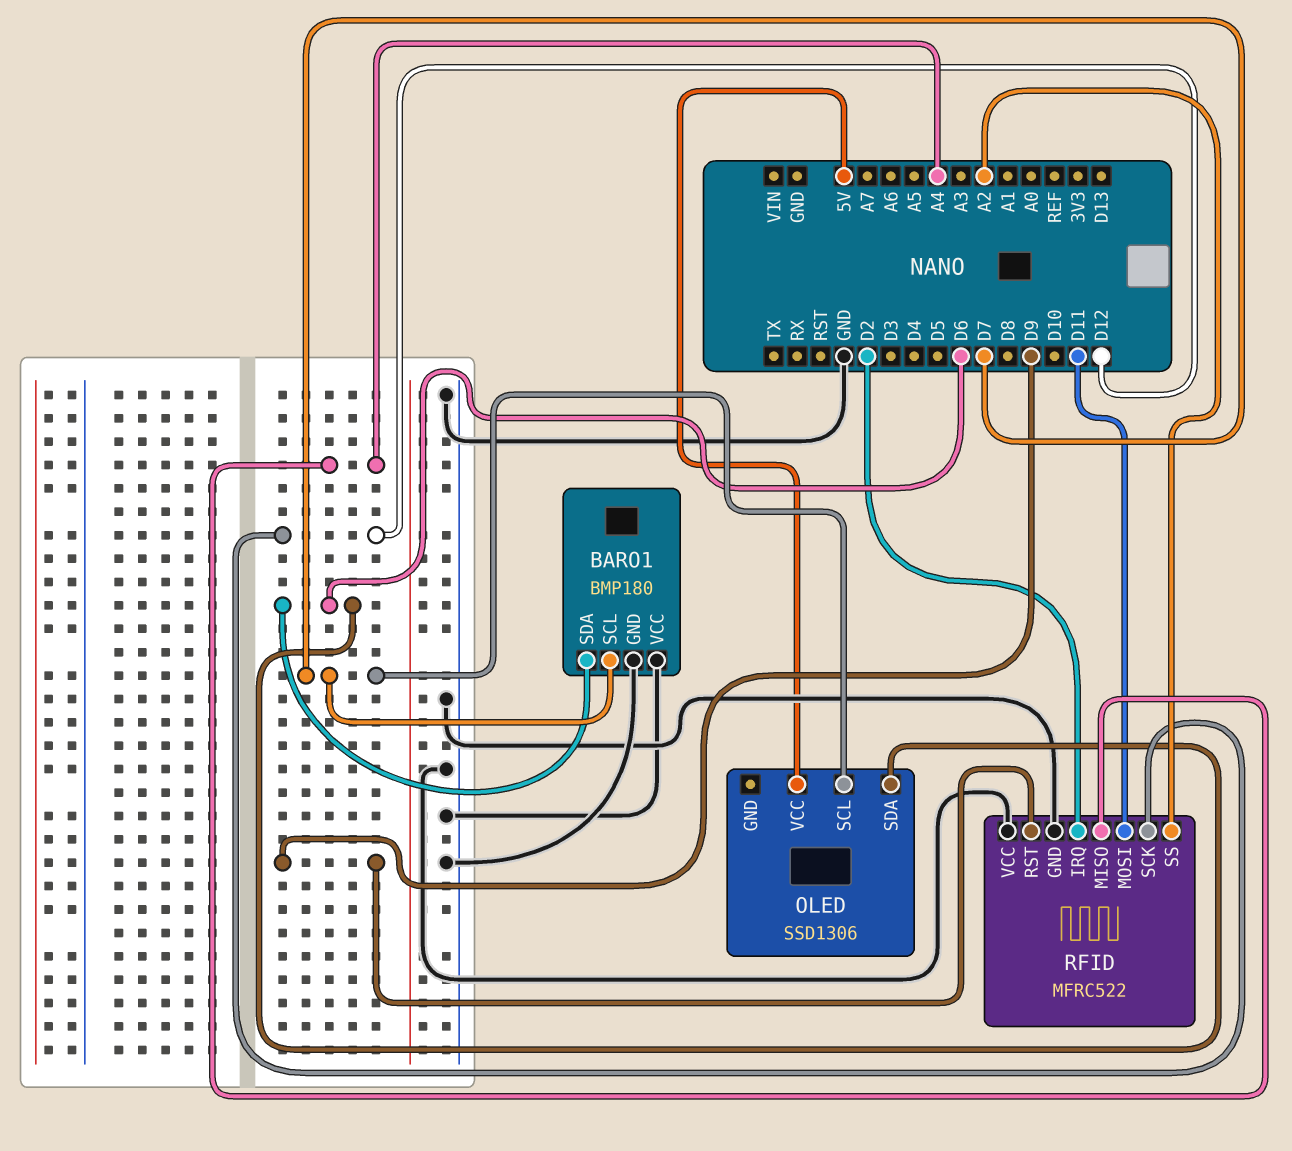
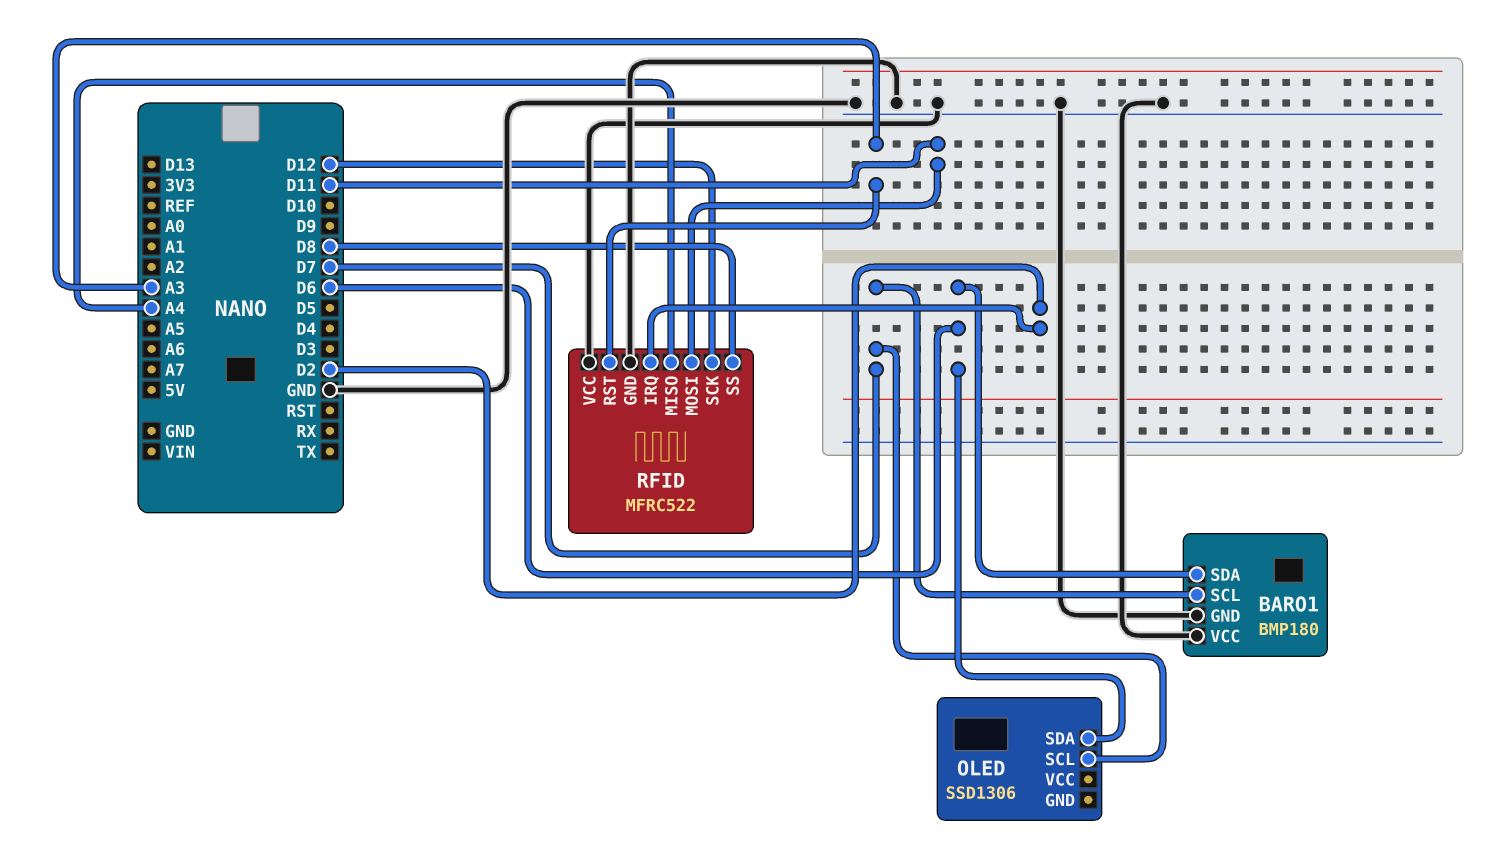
OLED pin VCC: 5V -> none
RFID pin RST: D9 -> A3
RFID pin SS: A2 -> D8

